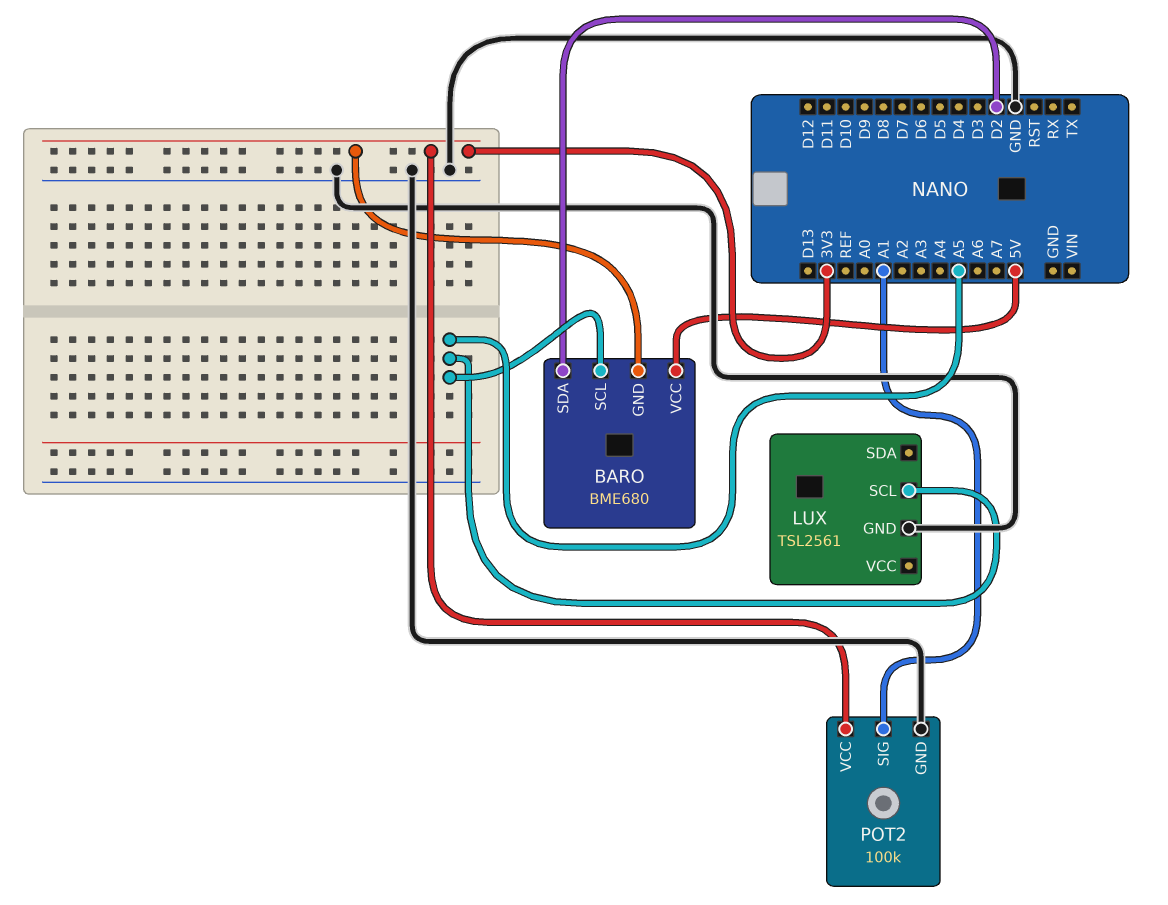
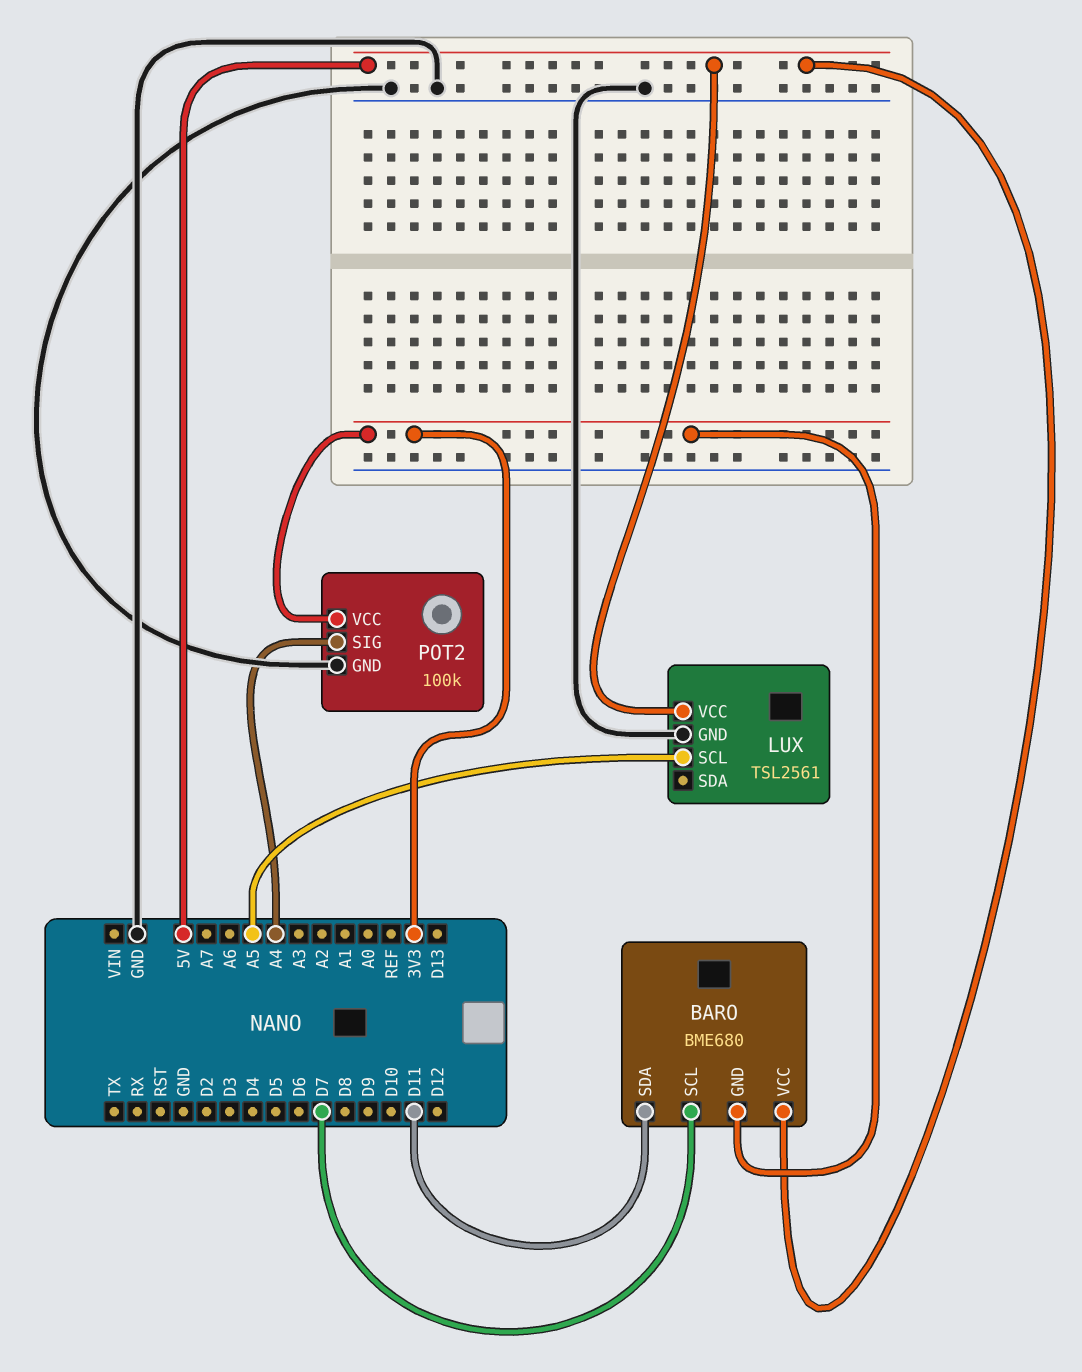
BARO pin SCL: A5 -> D7
BARO pin SDA: D2 -> D11
LUX pin VCC: none -> 5V
POT2 pin SIG: A1 -> A4

